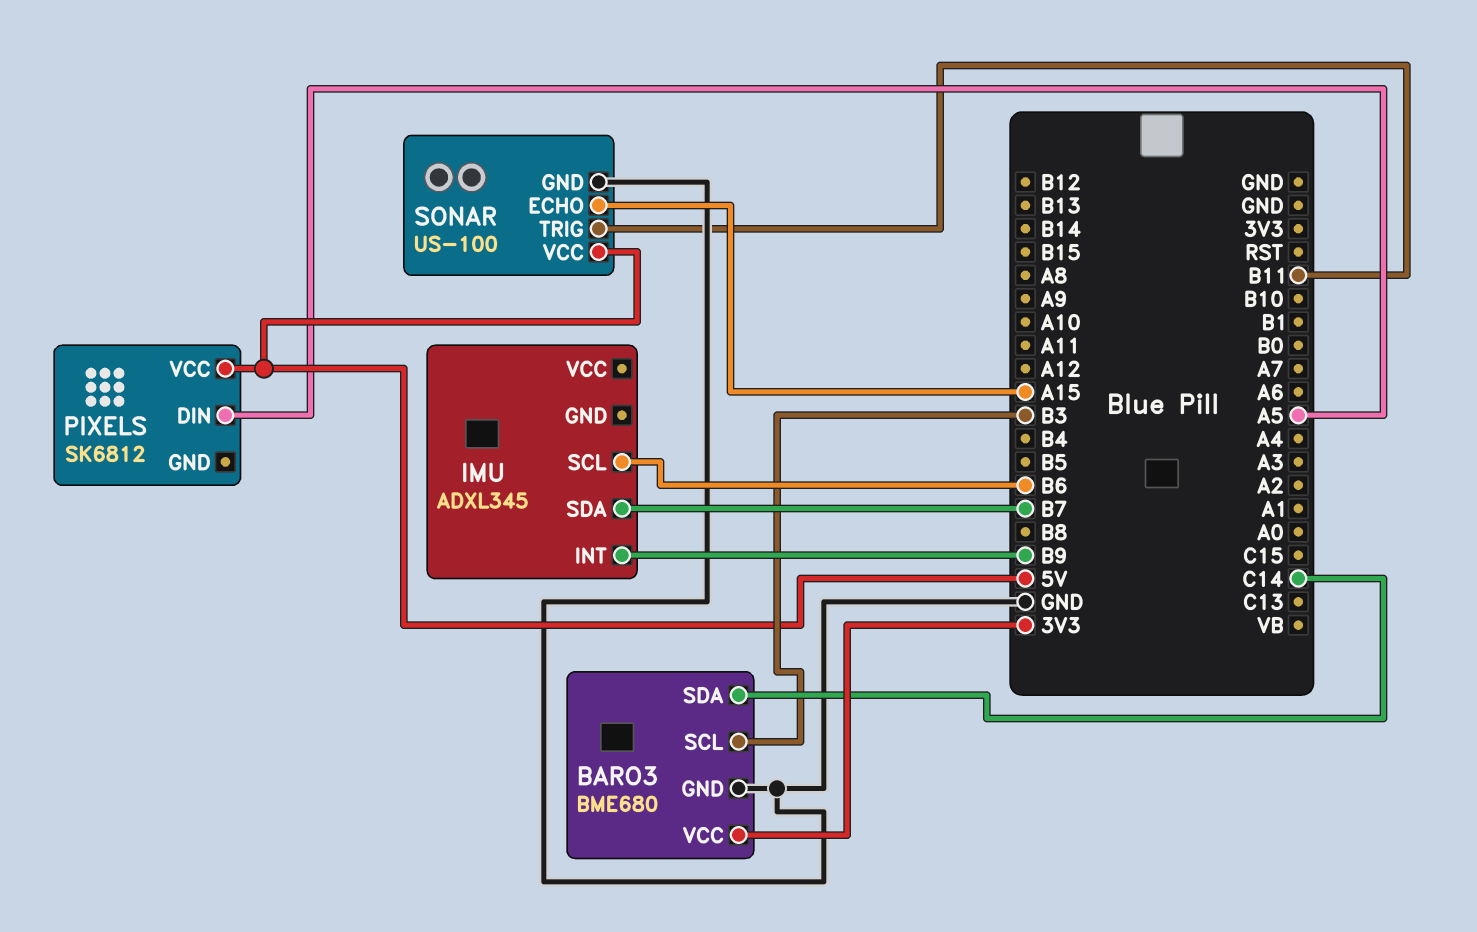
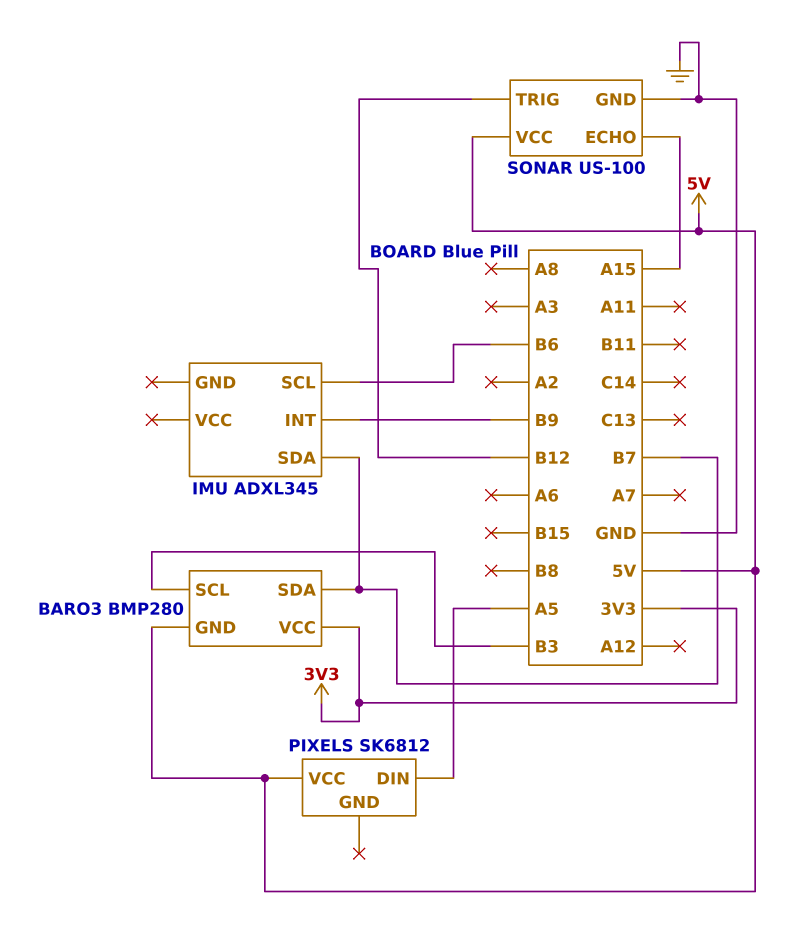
BARO3: BME680 -> BMP280
BARO3 pin GND: GND -> 5V
BARO3 pin SDA: C14 -> B7
SONAR pin TRIG: B11 -> B12

